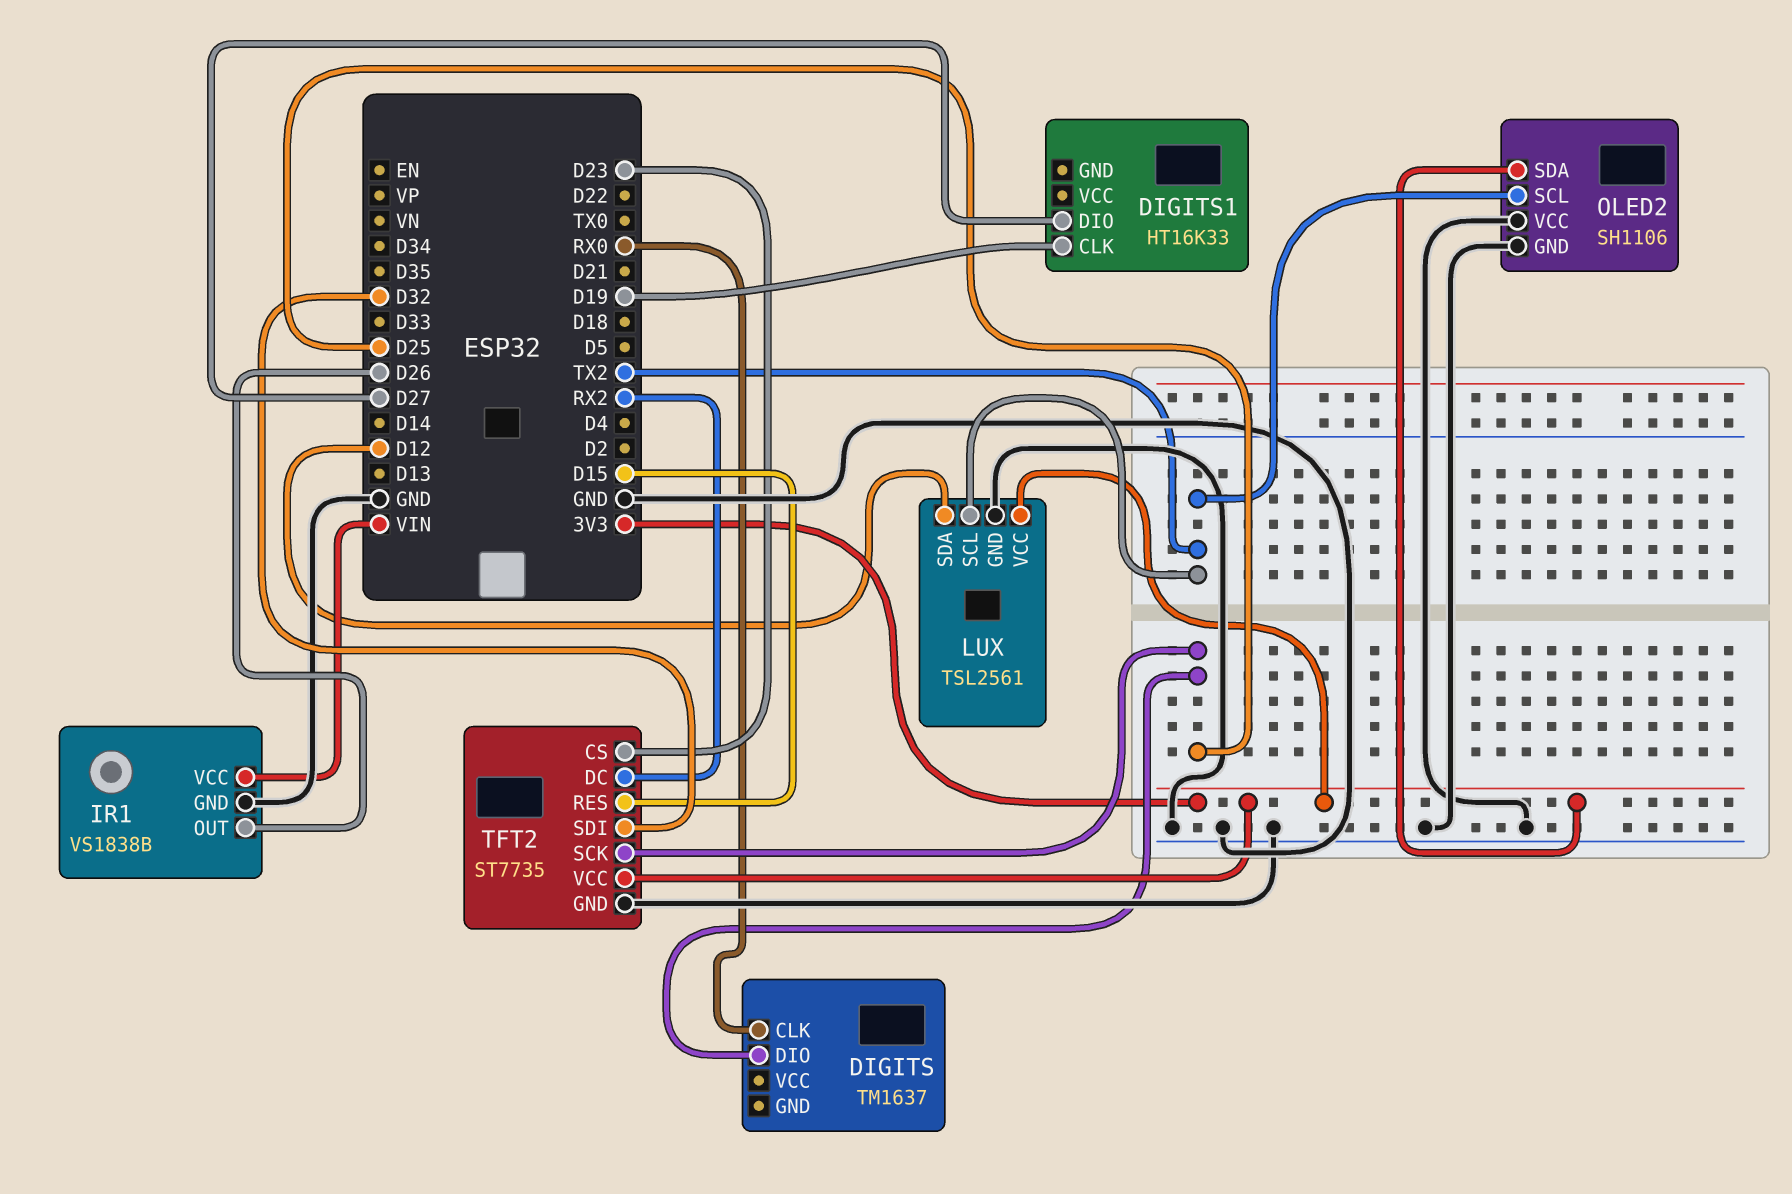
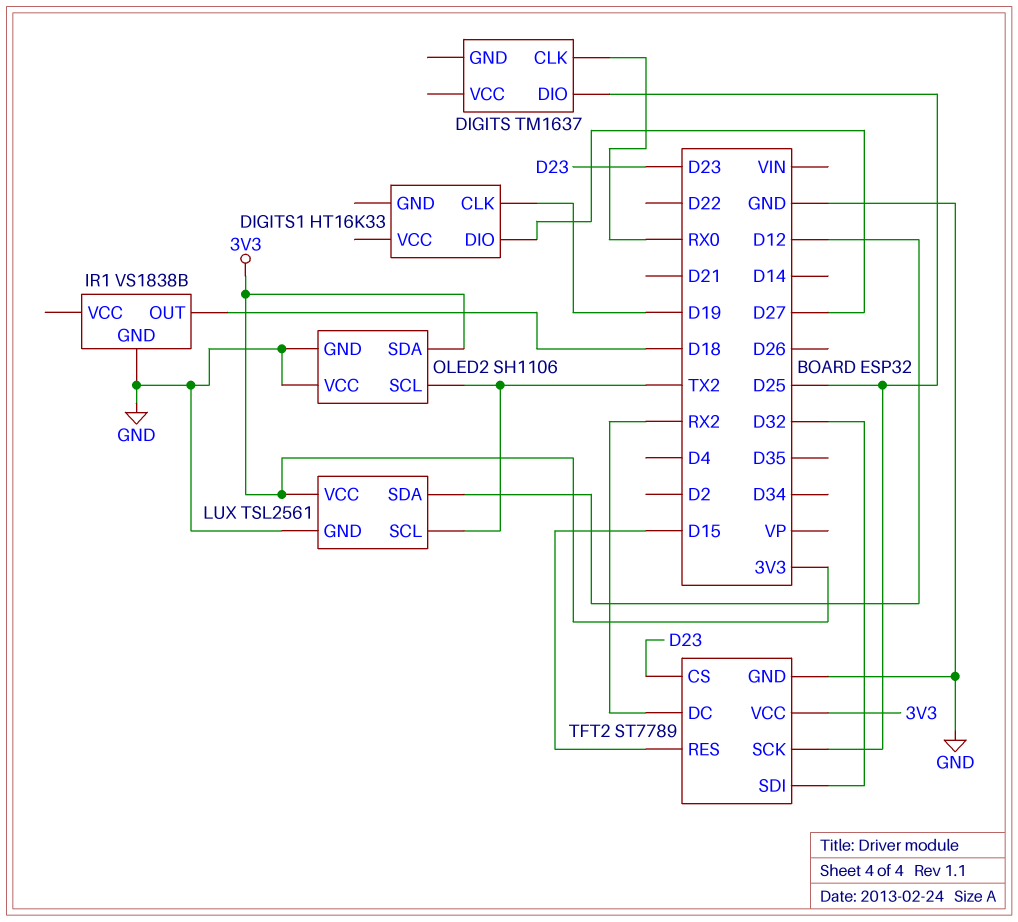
IR1 pin OUT: D26 -> D18
IR1 pin VCC: VIN -> none
TFT2: ST7735 -> ST7789

